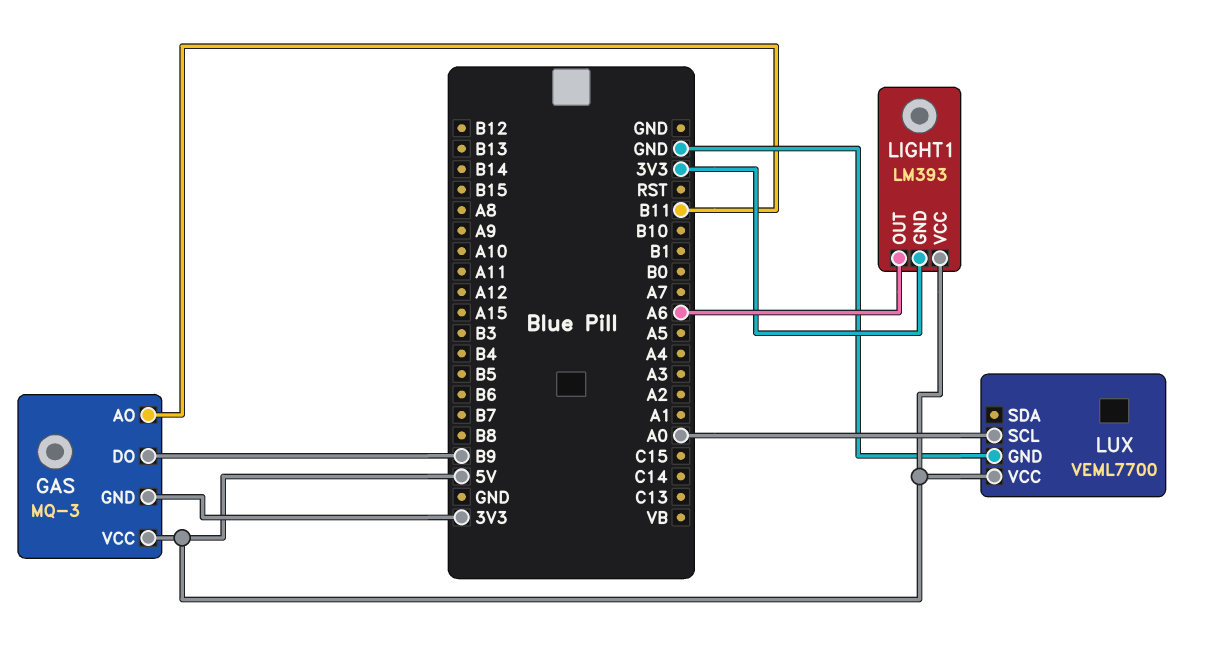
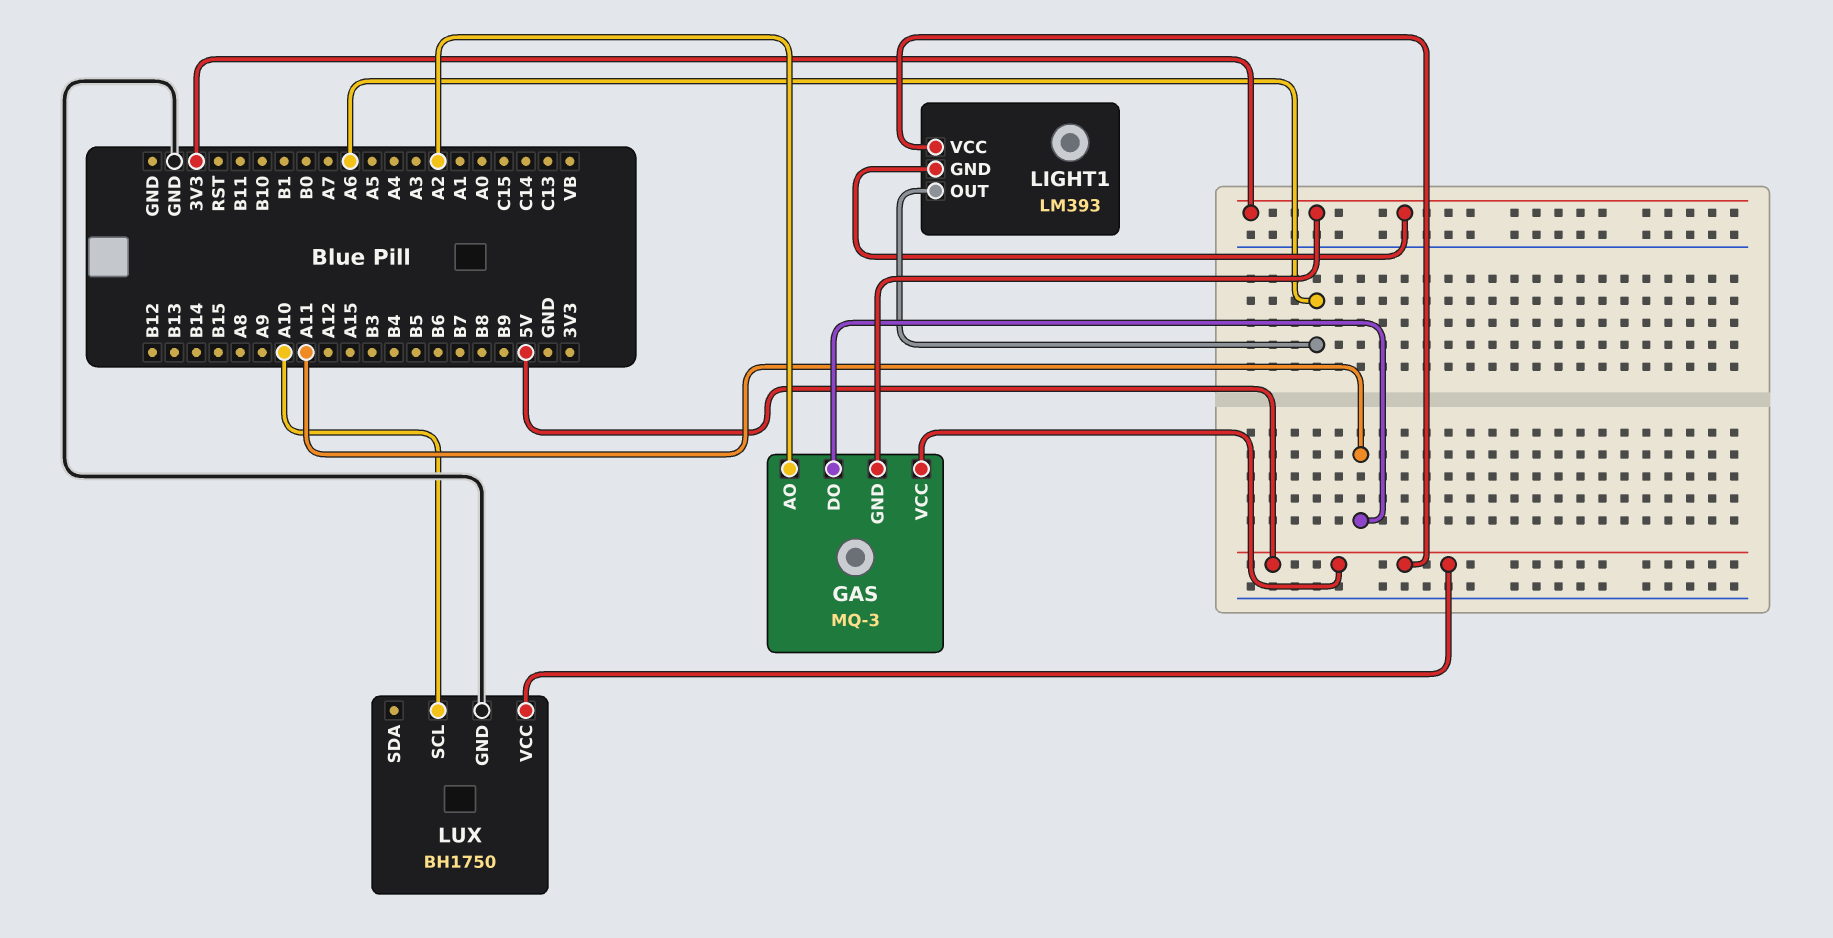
GAS pin AO: B11 -> A2
GAS pin DO: B9 -> A11
LUX: VEML7700 -> BH1750
LUX pin SCL: A0 -> A10

